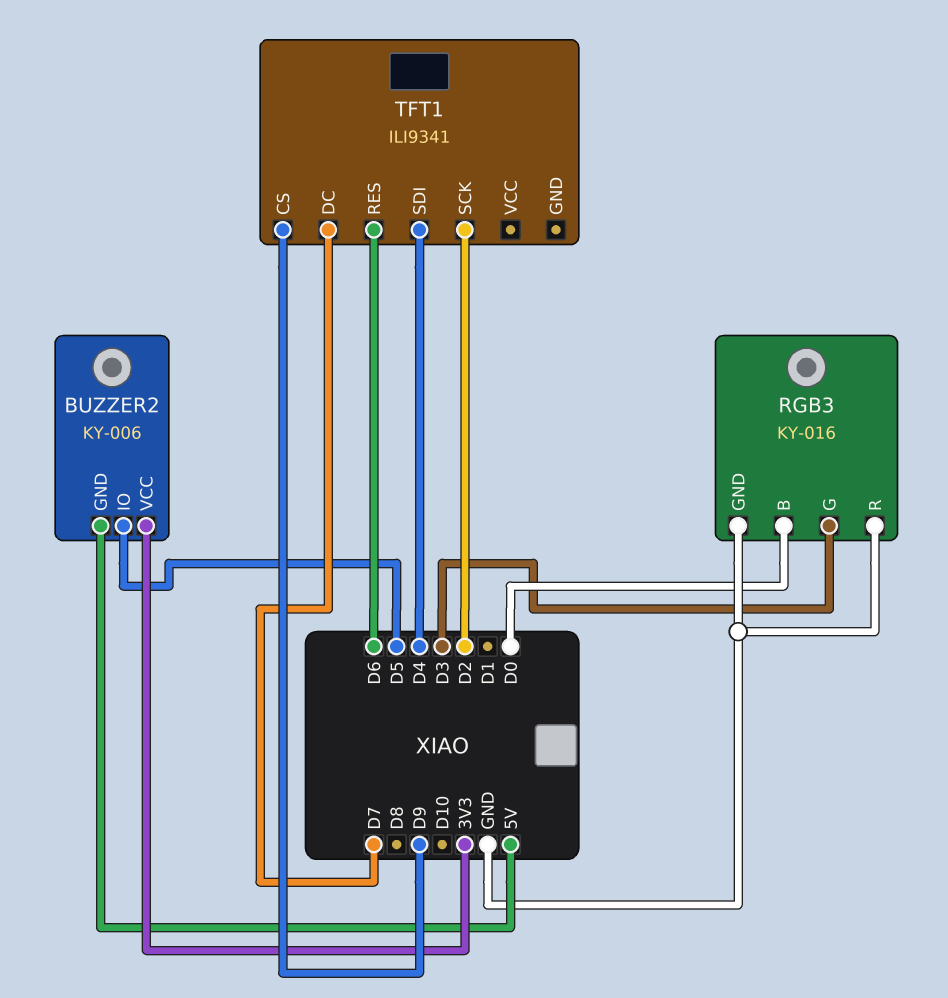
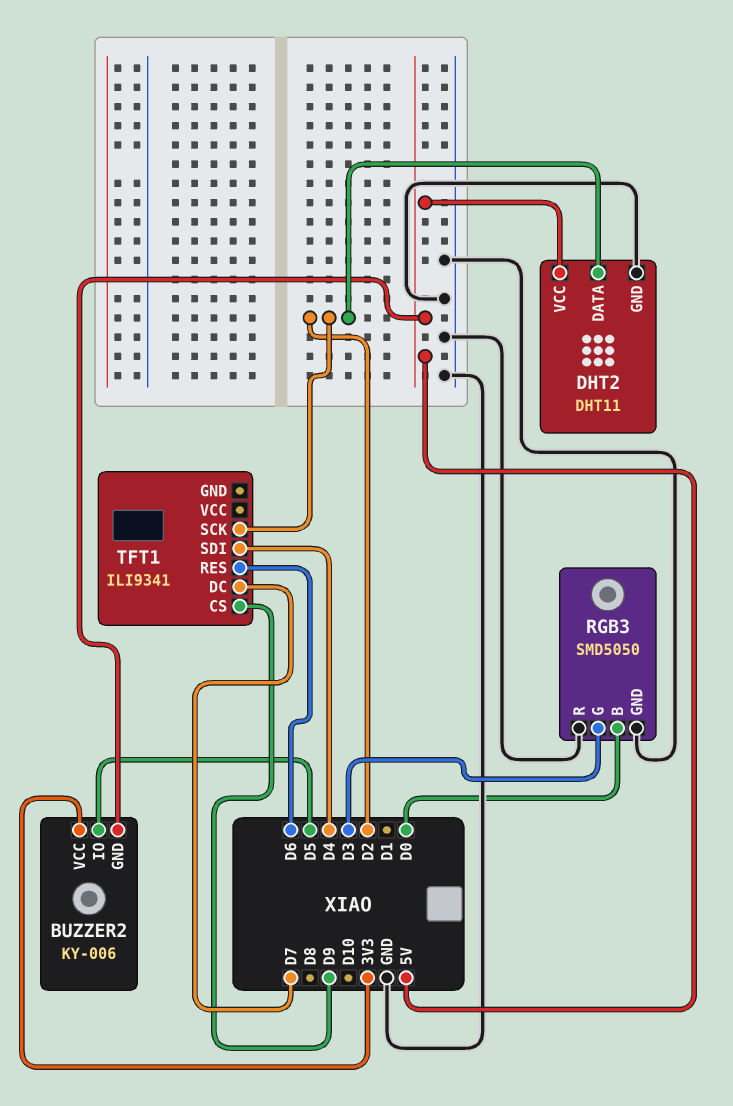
DHT2: none -> DHT11
DHT2 pin DATA: none -> D2
DHT2 pin GND: none -> GND
DHT2 pin VCC: none -> 5V
RGB3: KY-016 -> SMD5050

